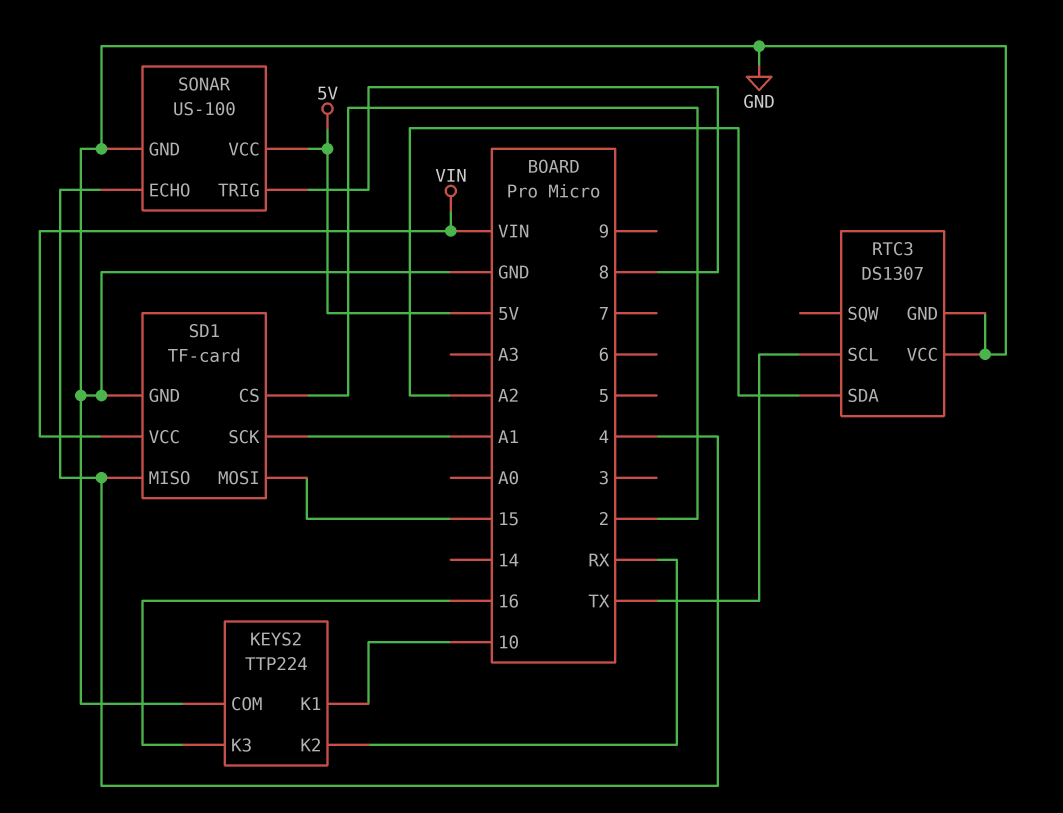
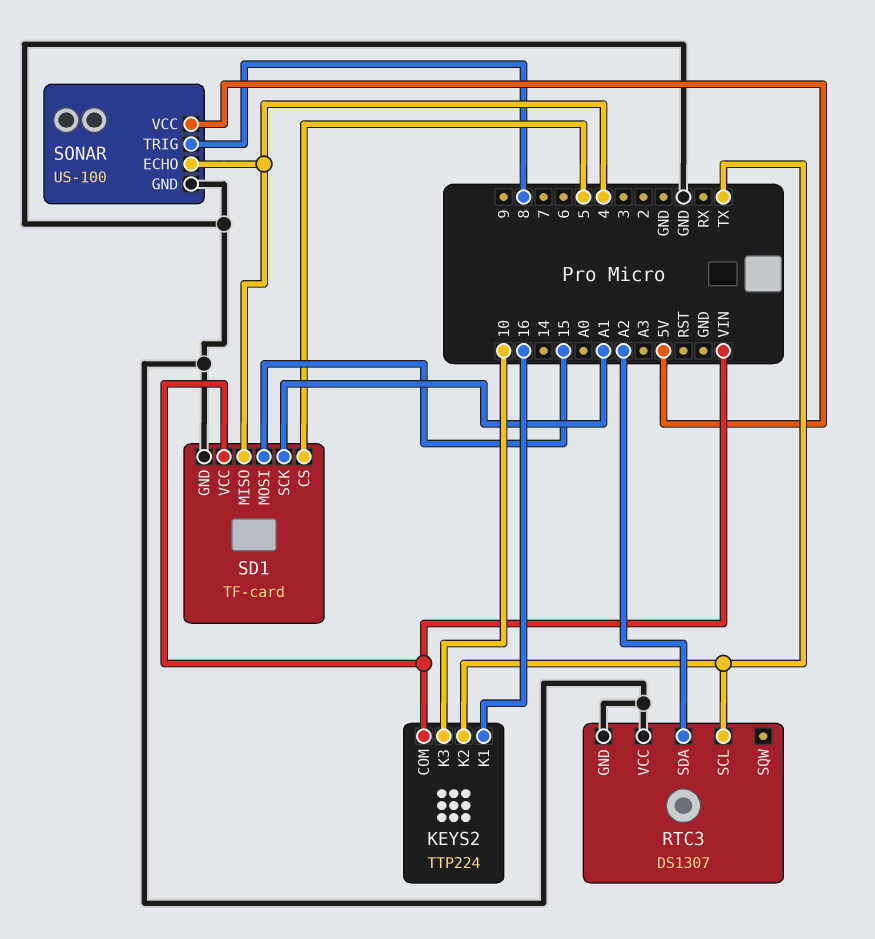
KEYS2 pin COM: GND -> VIN
KEYS2 pin K1: 10 -> 16
KEYS2 pin K2: RX -> TX
KEYS2 pin K3: 16 -> 10
SD1 pin CS: 2 -> 5

